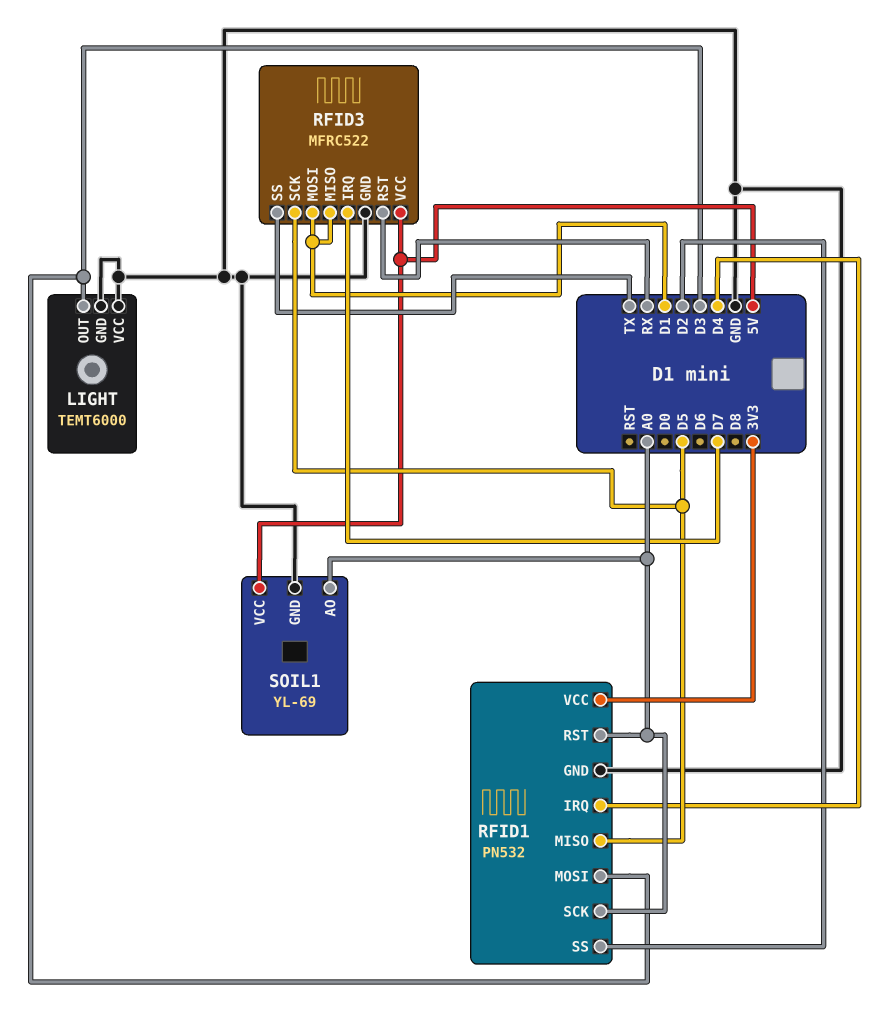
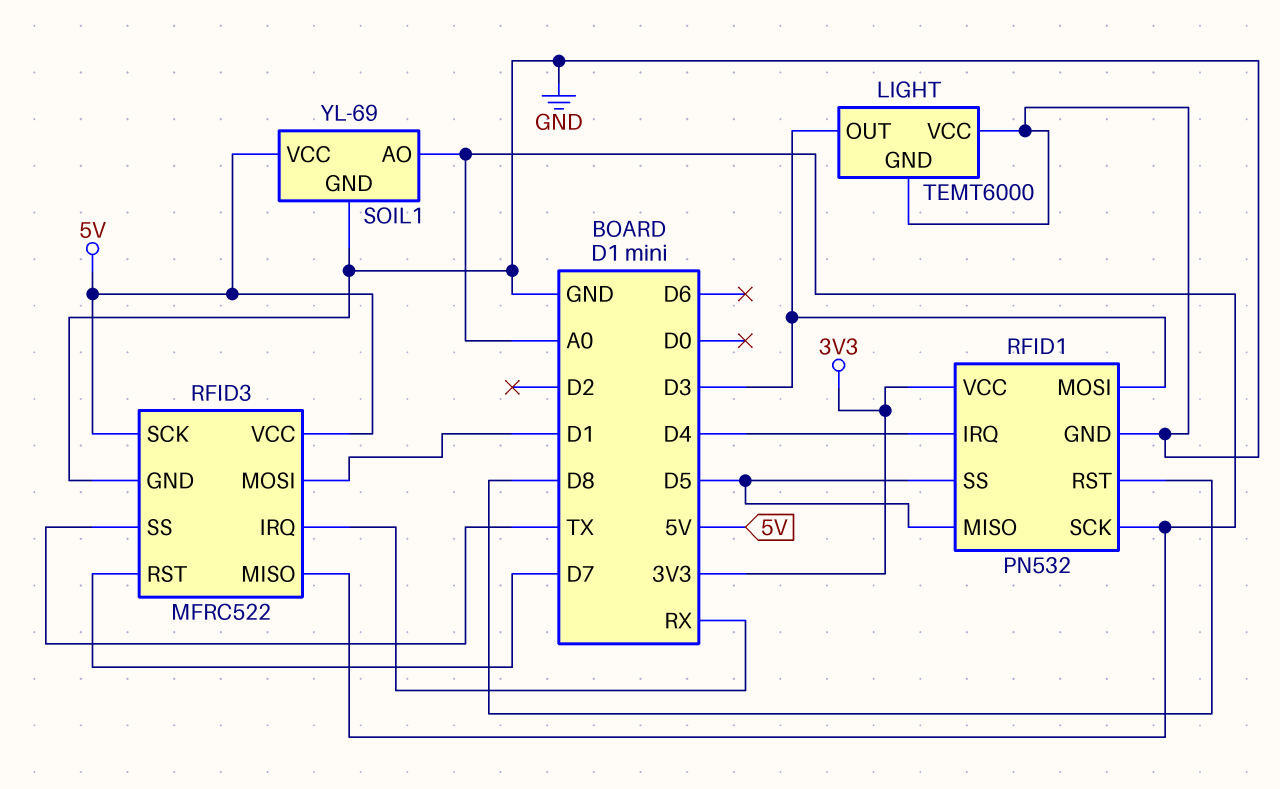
RFID1 pin RST: A0 -> D8
RFID1 pin SS: D2 -> D5
RFID3 pin IRQ: D7 -> RX
RFID3 pin MISO: D1 -> A0
RFID3 pin RST: RX -> D7
RFID3 pin SCK: D5 -> 5V

